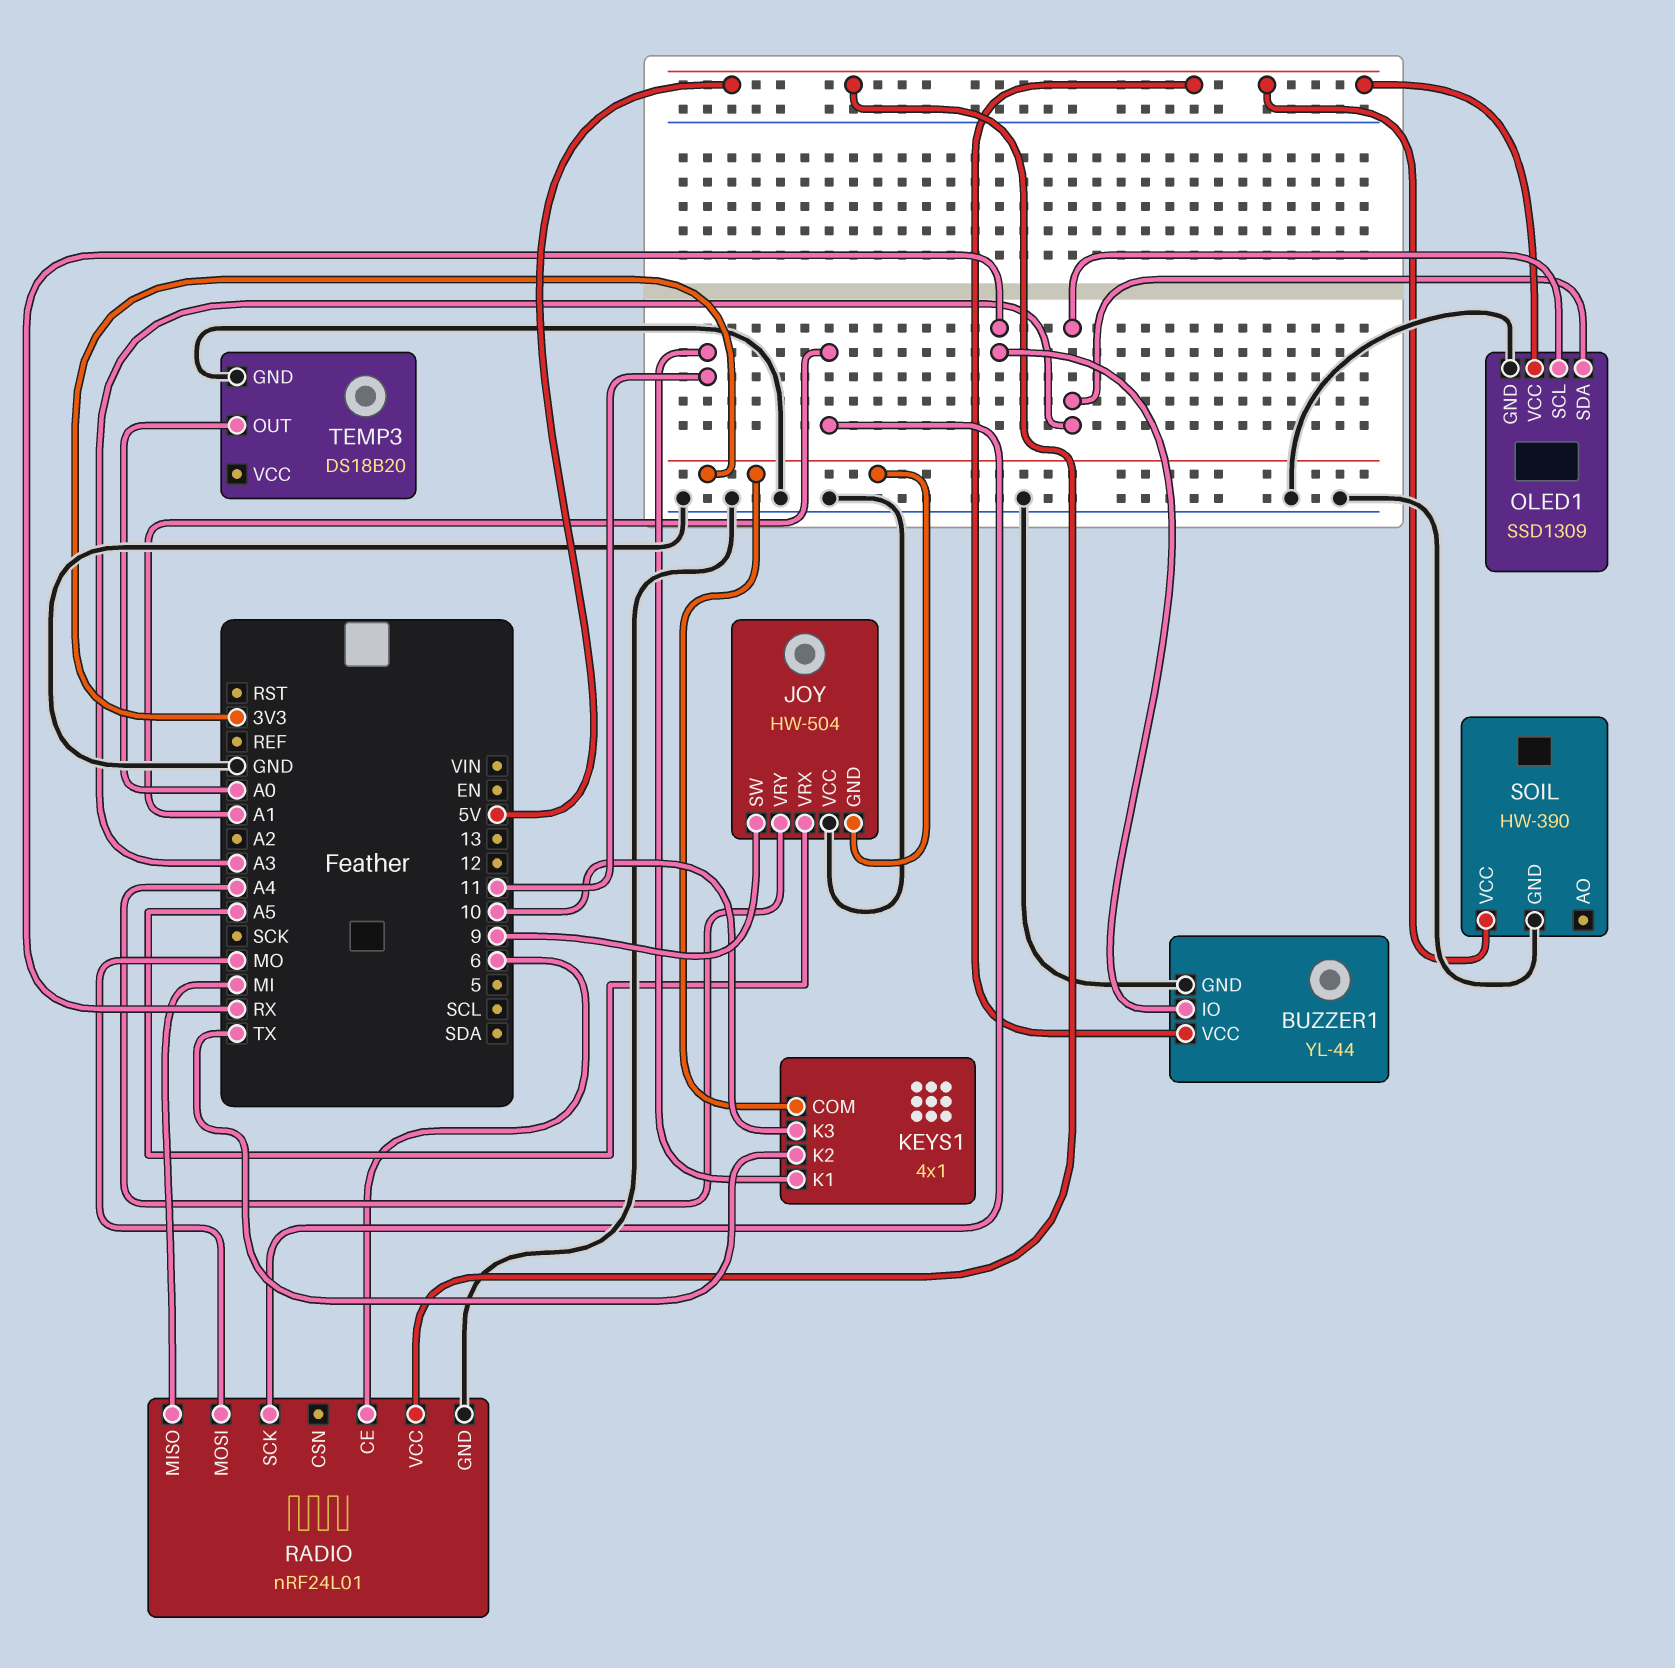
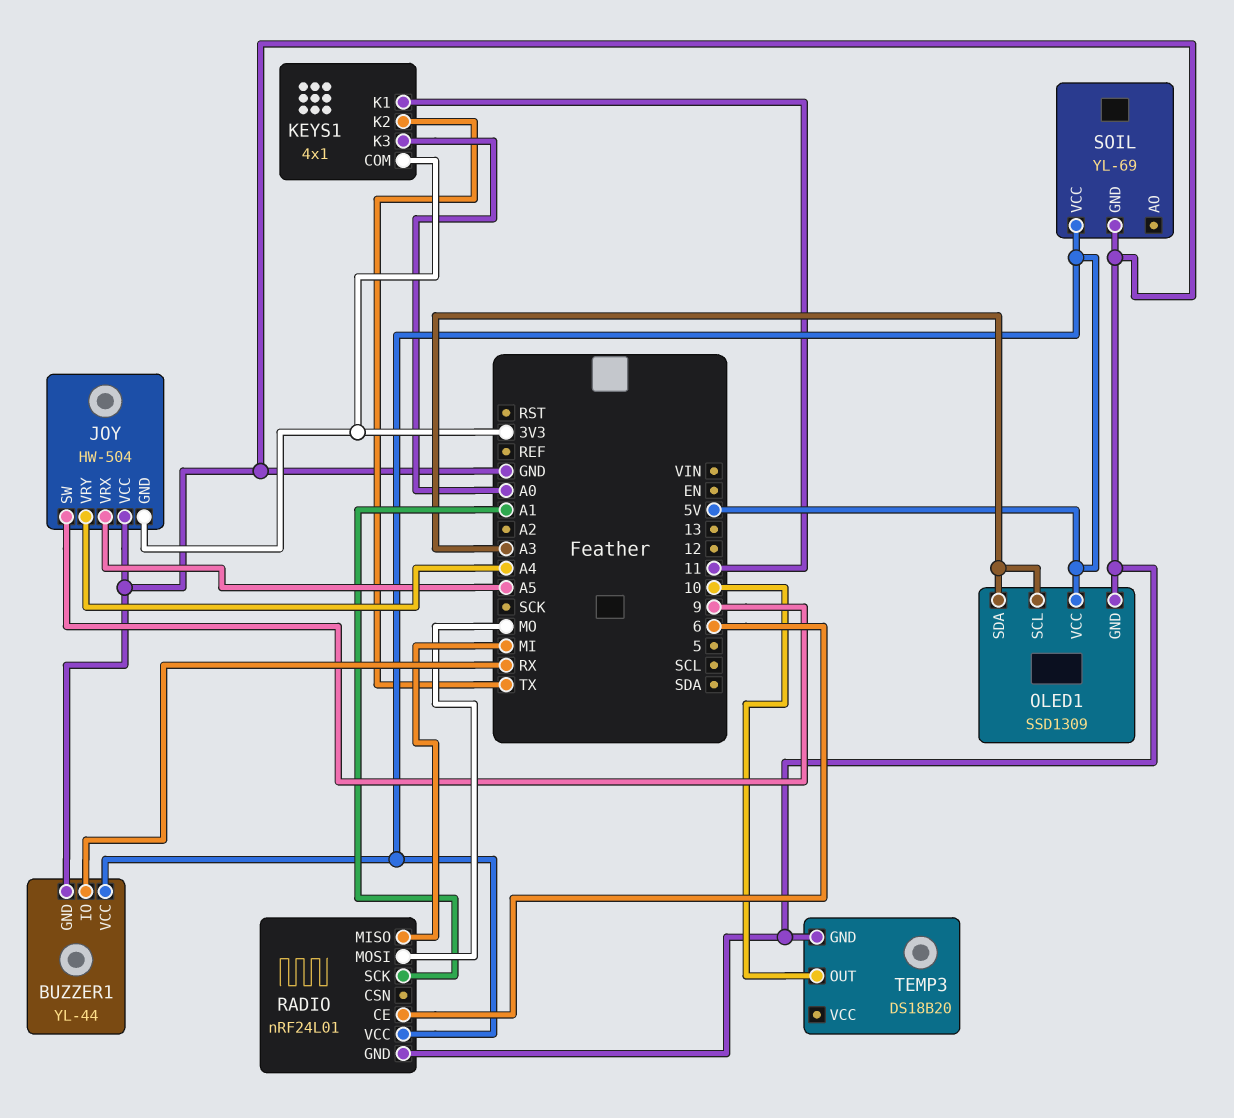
KEYS1 pin K3: 10 -> A0
SOIL: HW-390 -> YL-69
TEMP3 pin OUT: A0 -> 10

